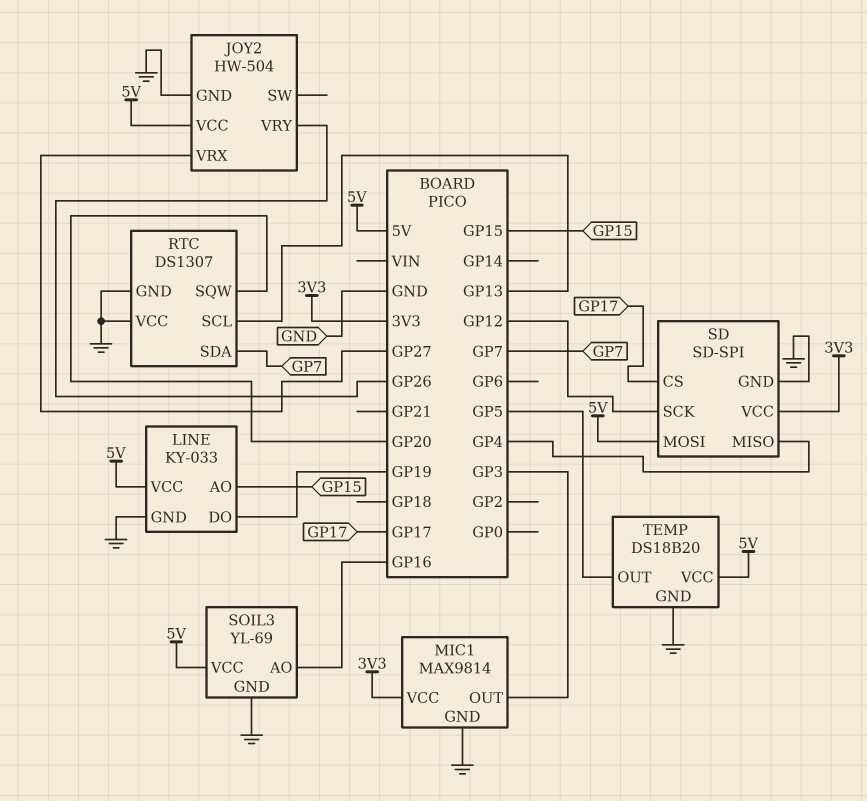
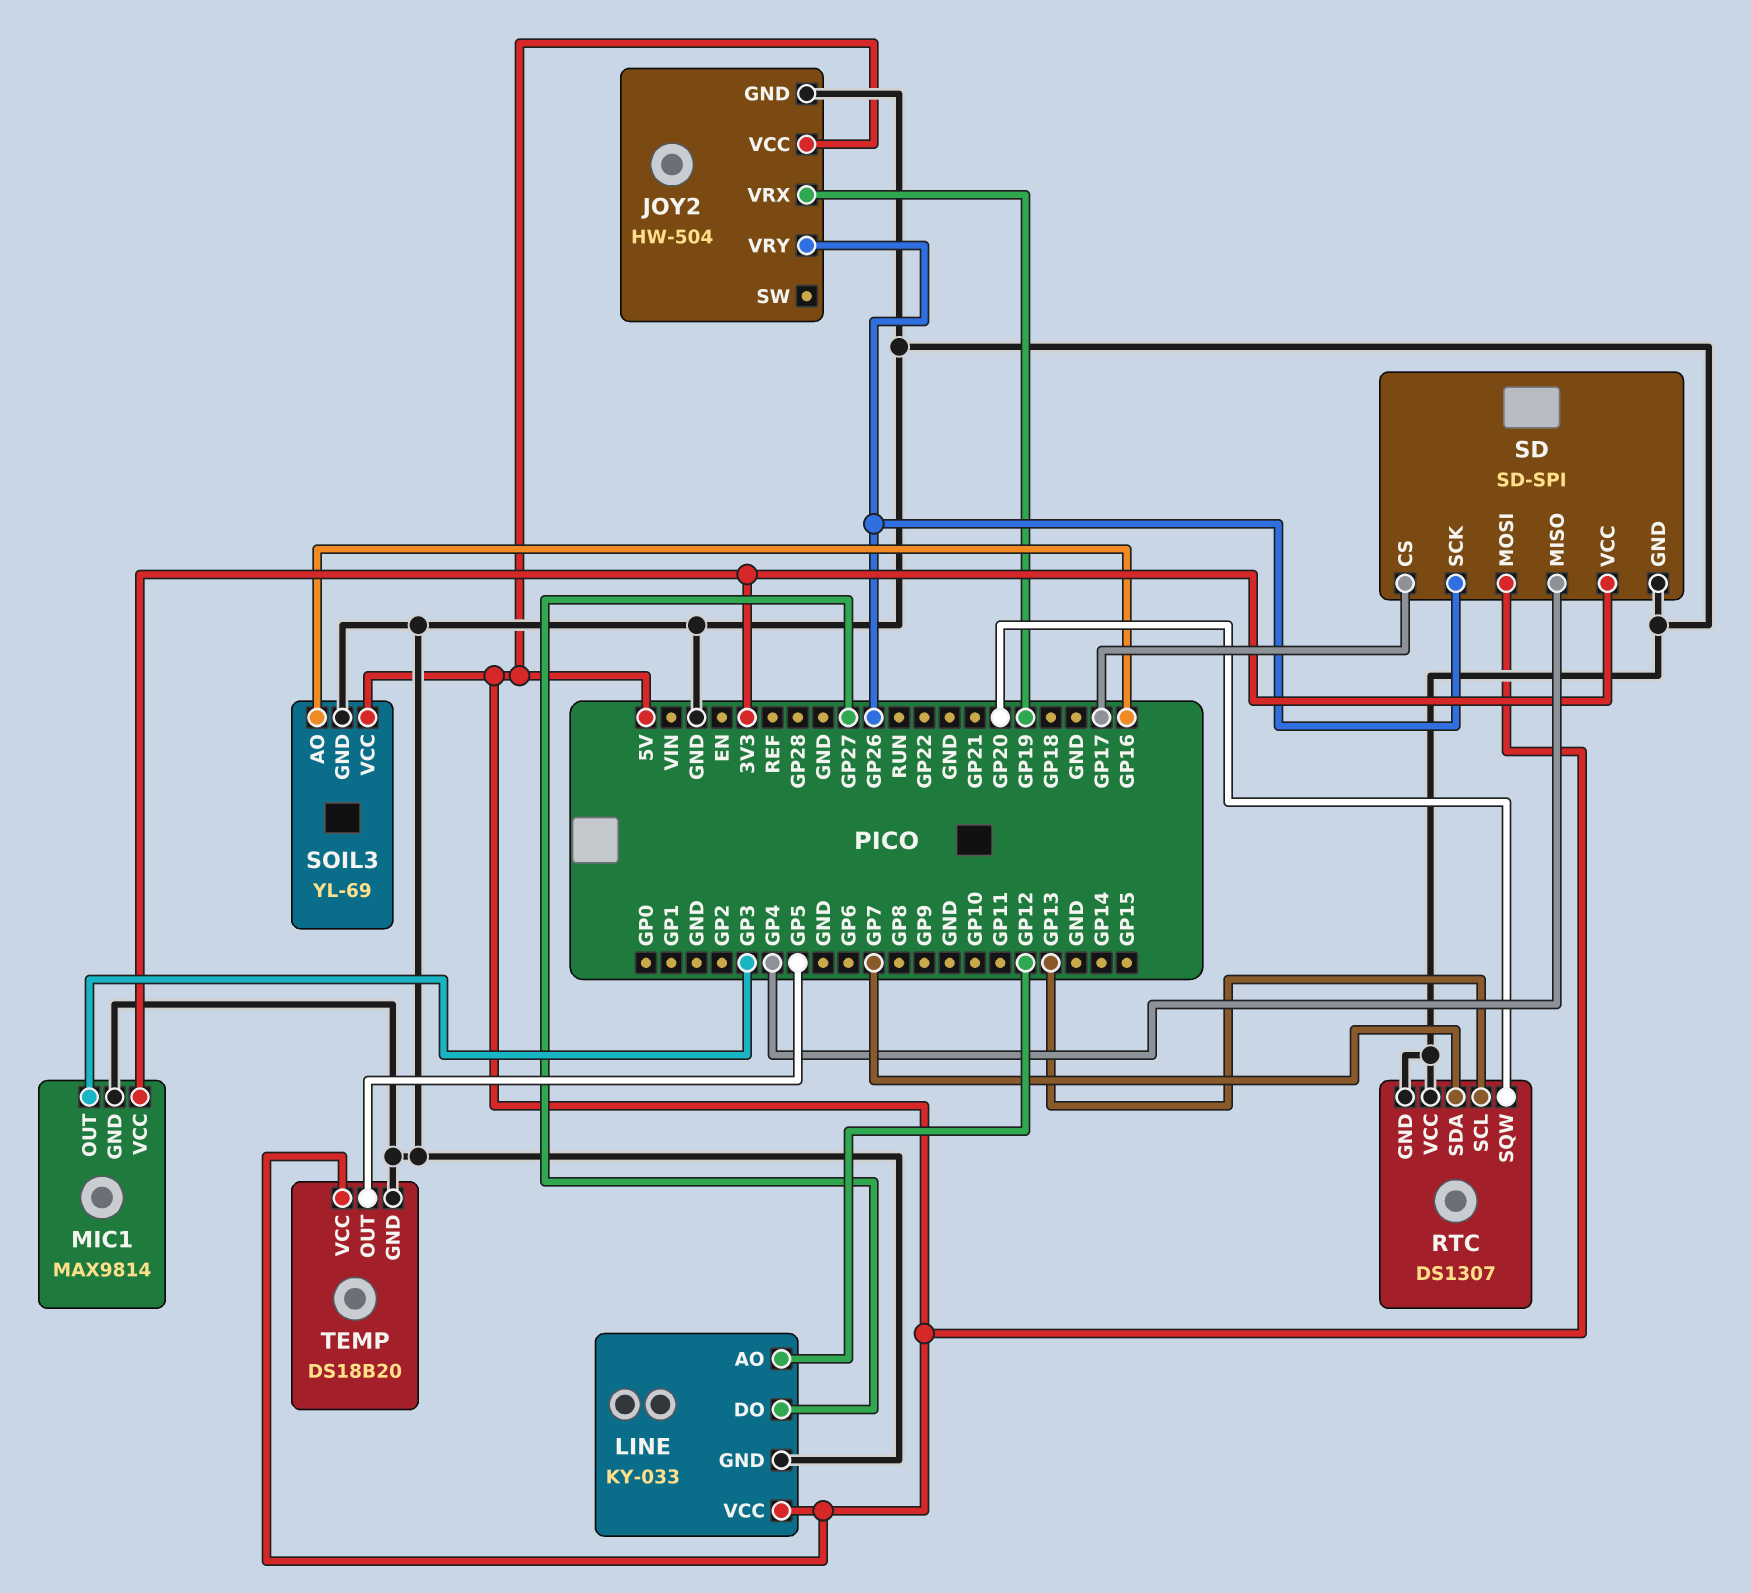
JOY2 pin VRX: GP27 -> GP19
LINE pin AO: GP15 -> GP12
LINE pin DO: GP19 -> GP27
SD pin SCK: GP12 -> GP26

